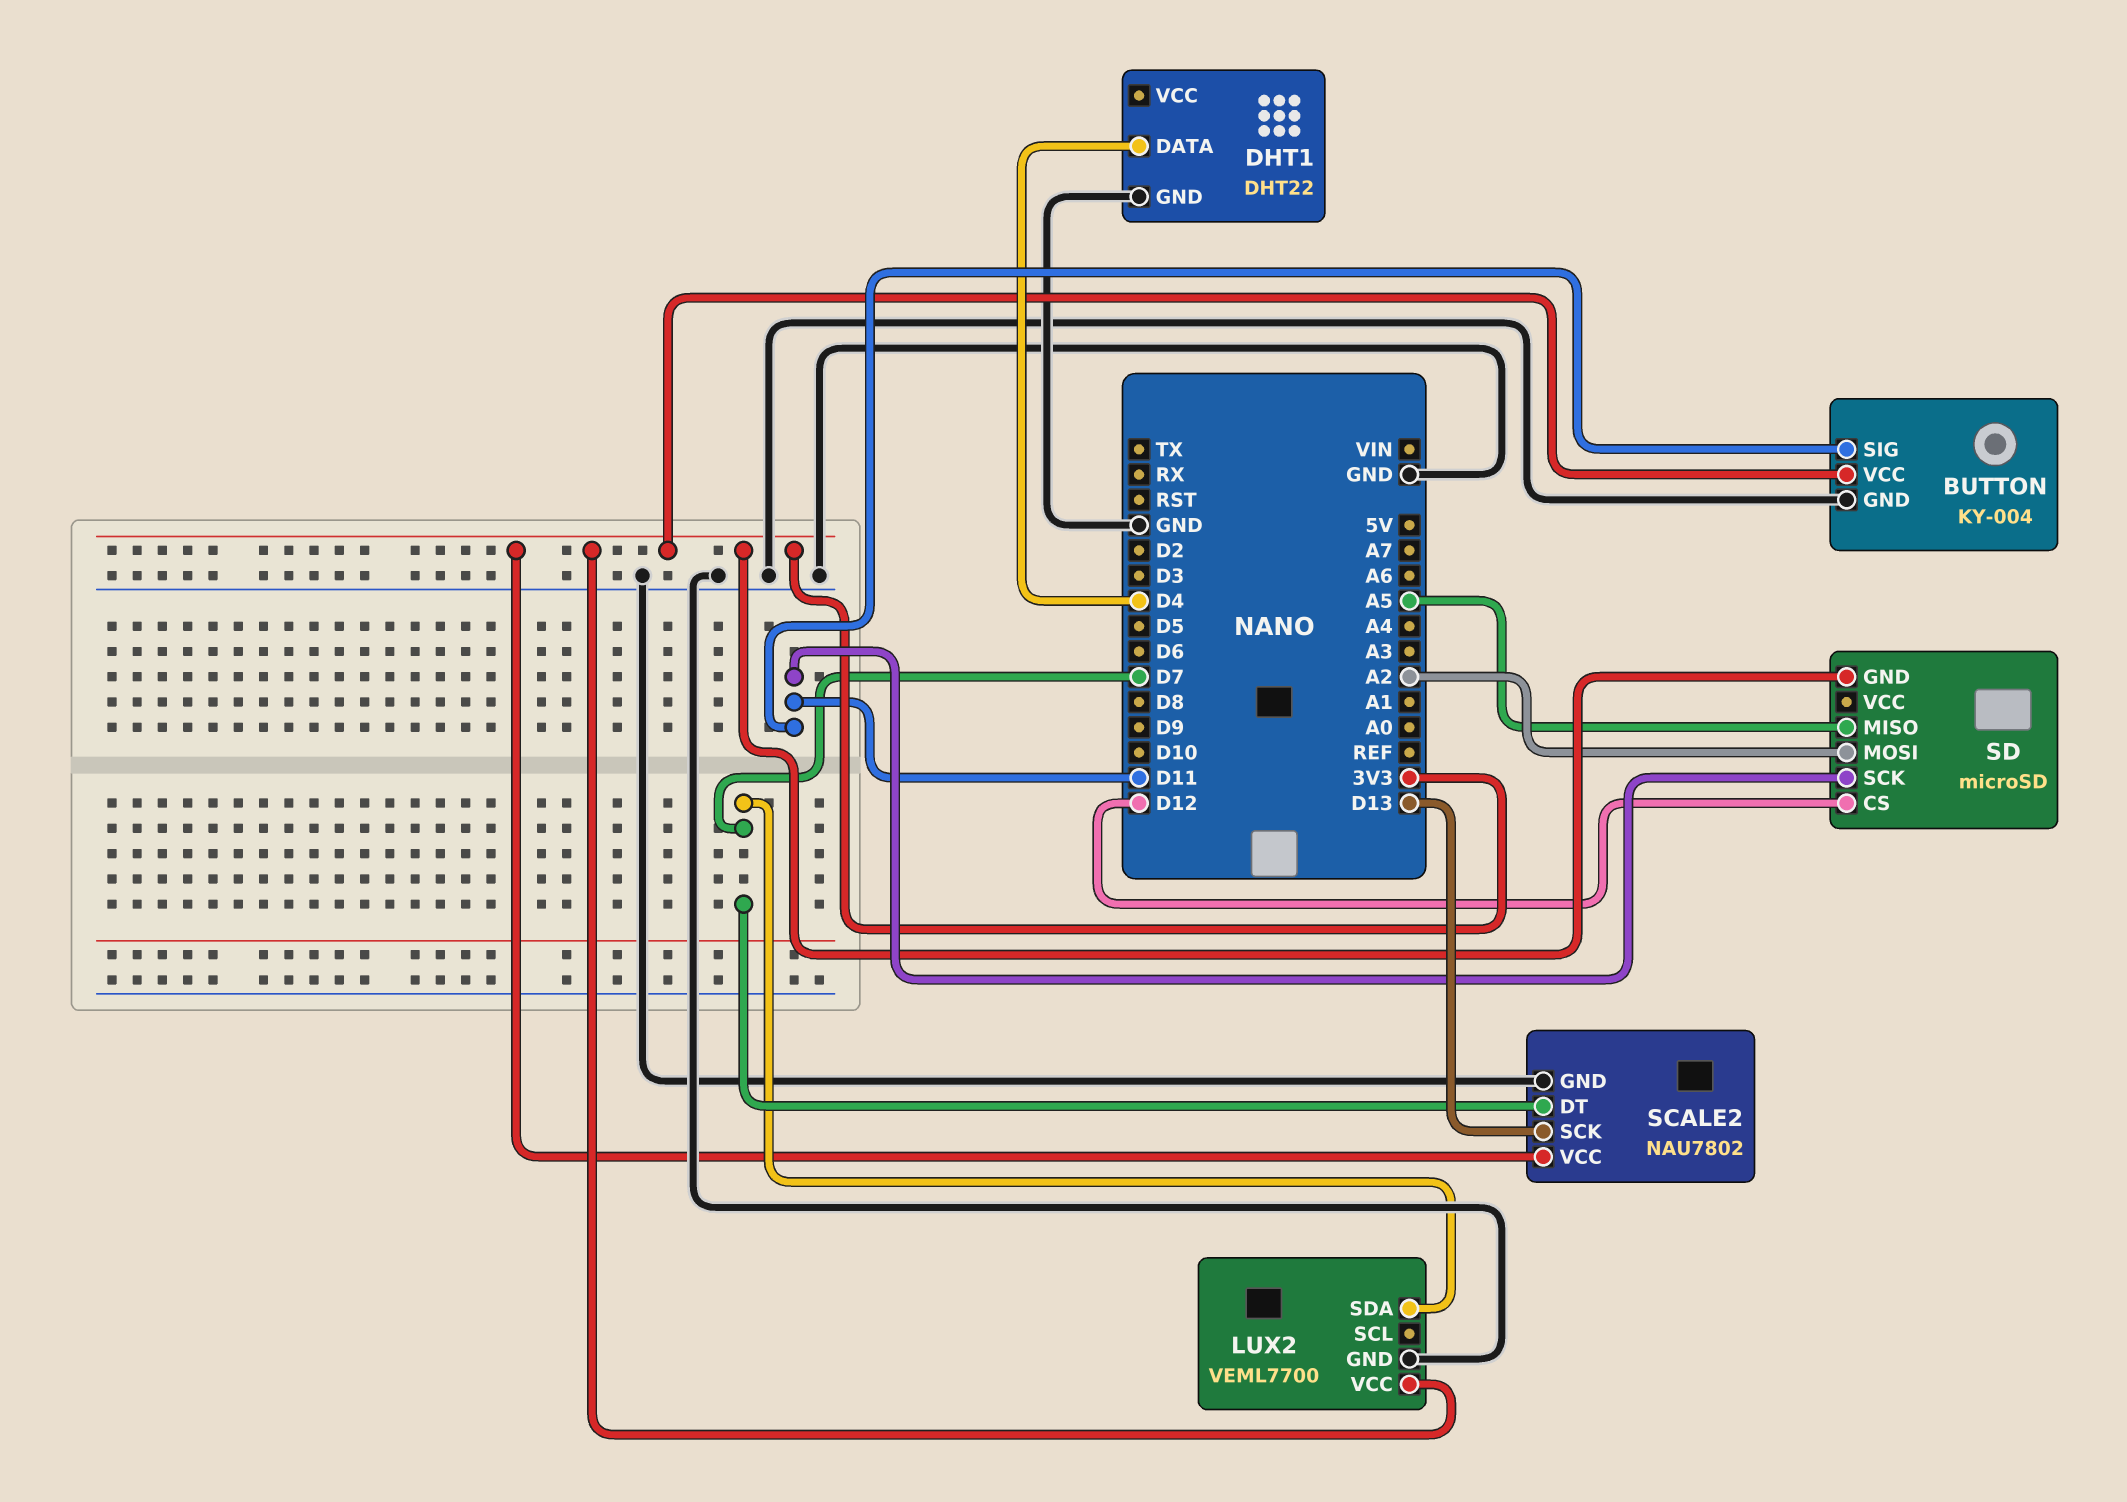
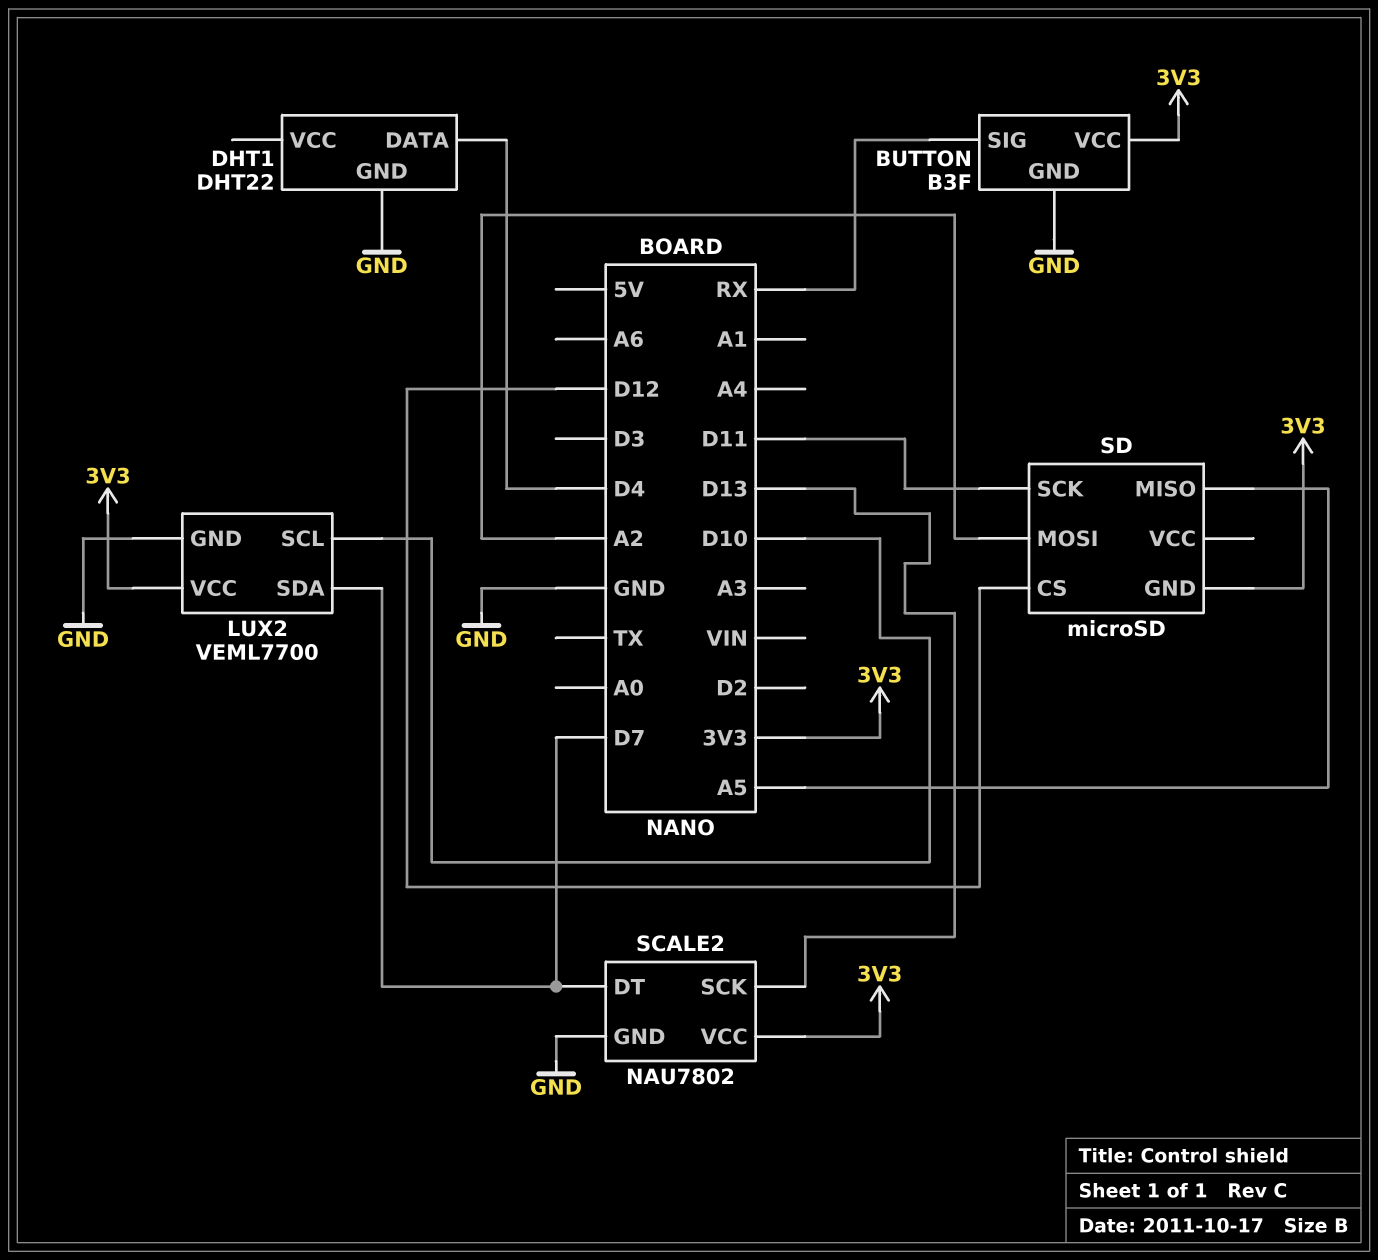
BUTTON: KY-004 -> B3F
BUTTON pin SIG: D11 -> RX
LUX2 pin SCL: none -> D10

